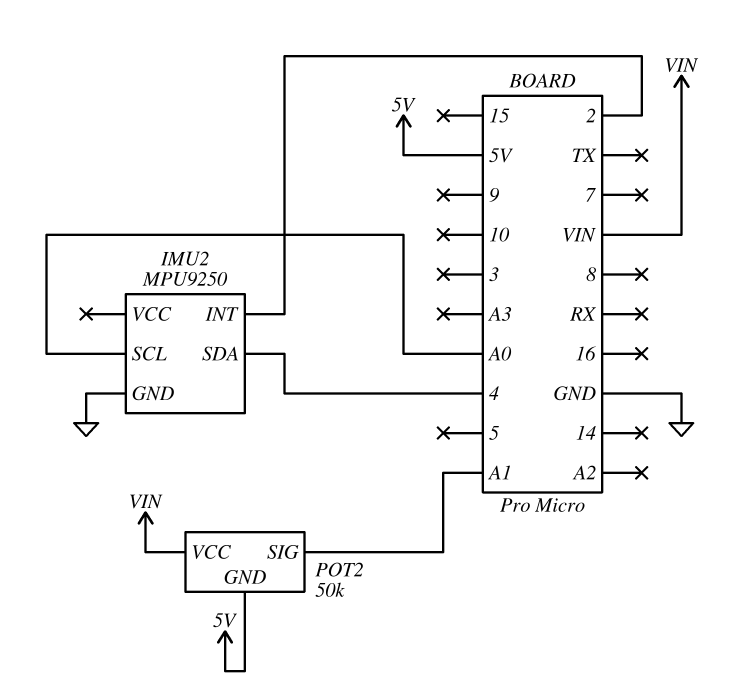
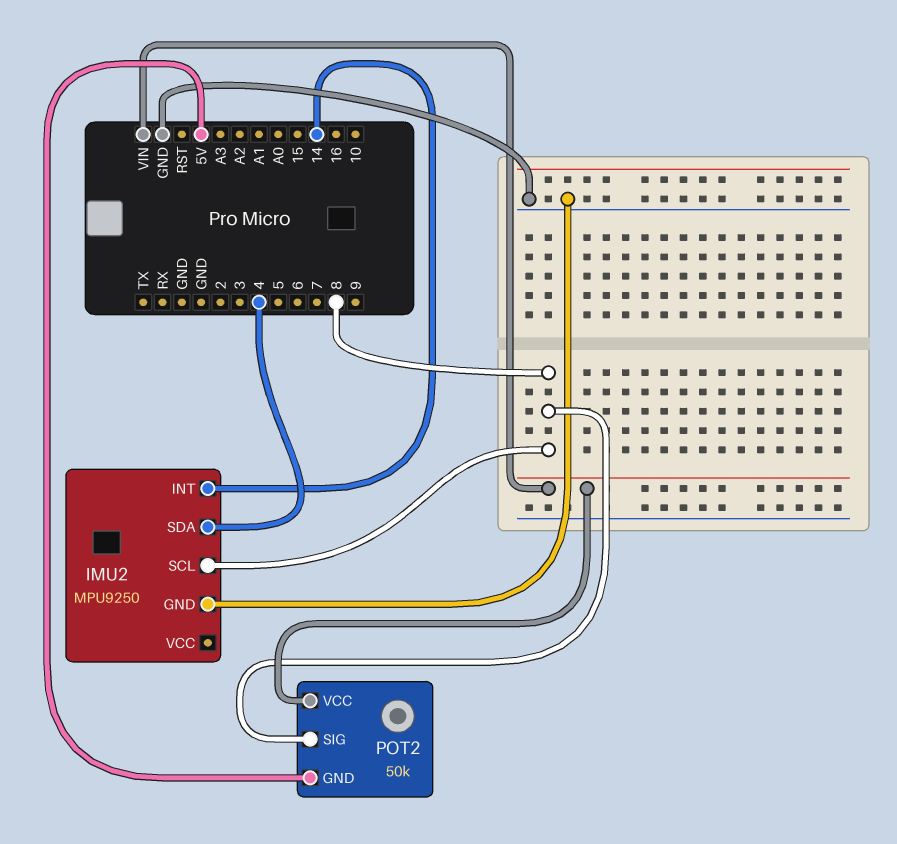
IMU2 pin INT: 2 -> 14
IMU2 pin SCL: A0 -> 8
POT2 pin SIG: A1 -> 8

